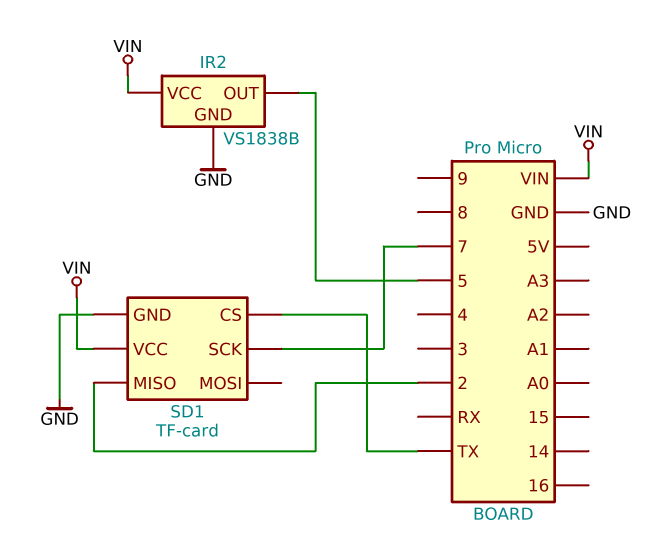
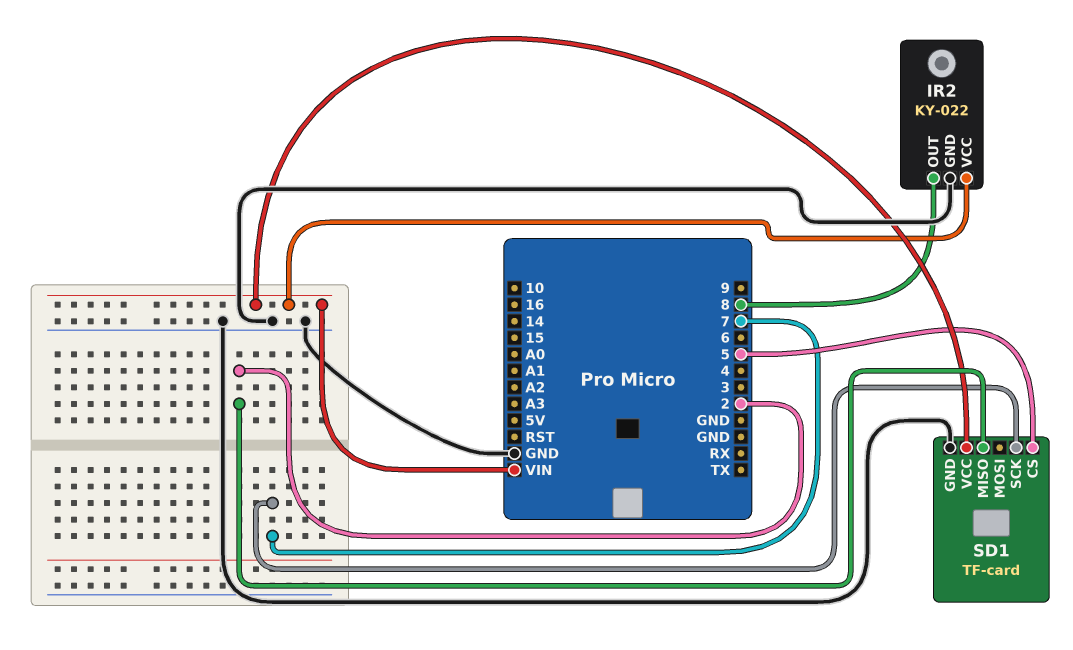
IR2: VS1838B -> KY-022
IR2 pin OUT: 5 -> 8
SD1 pin CS: TX -> 5

